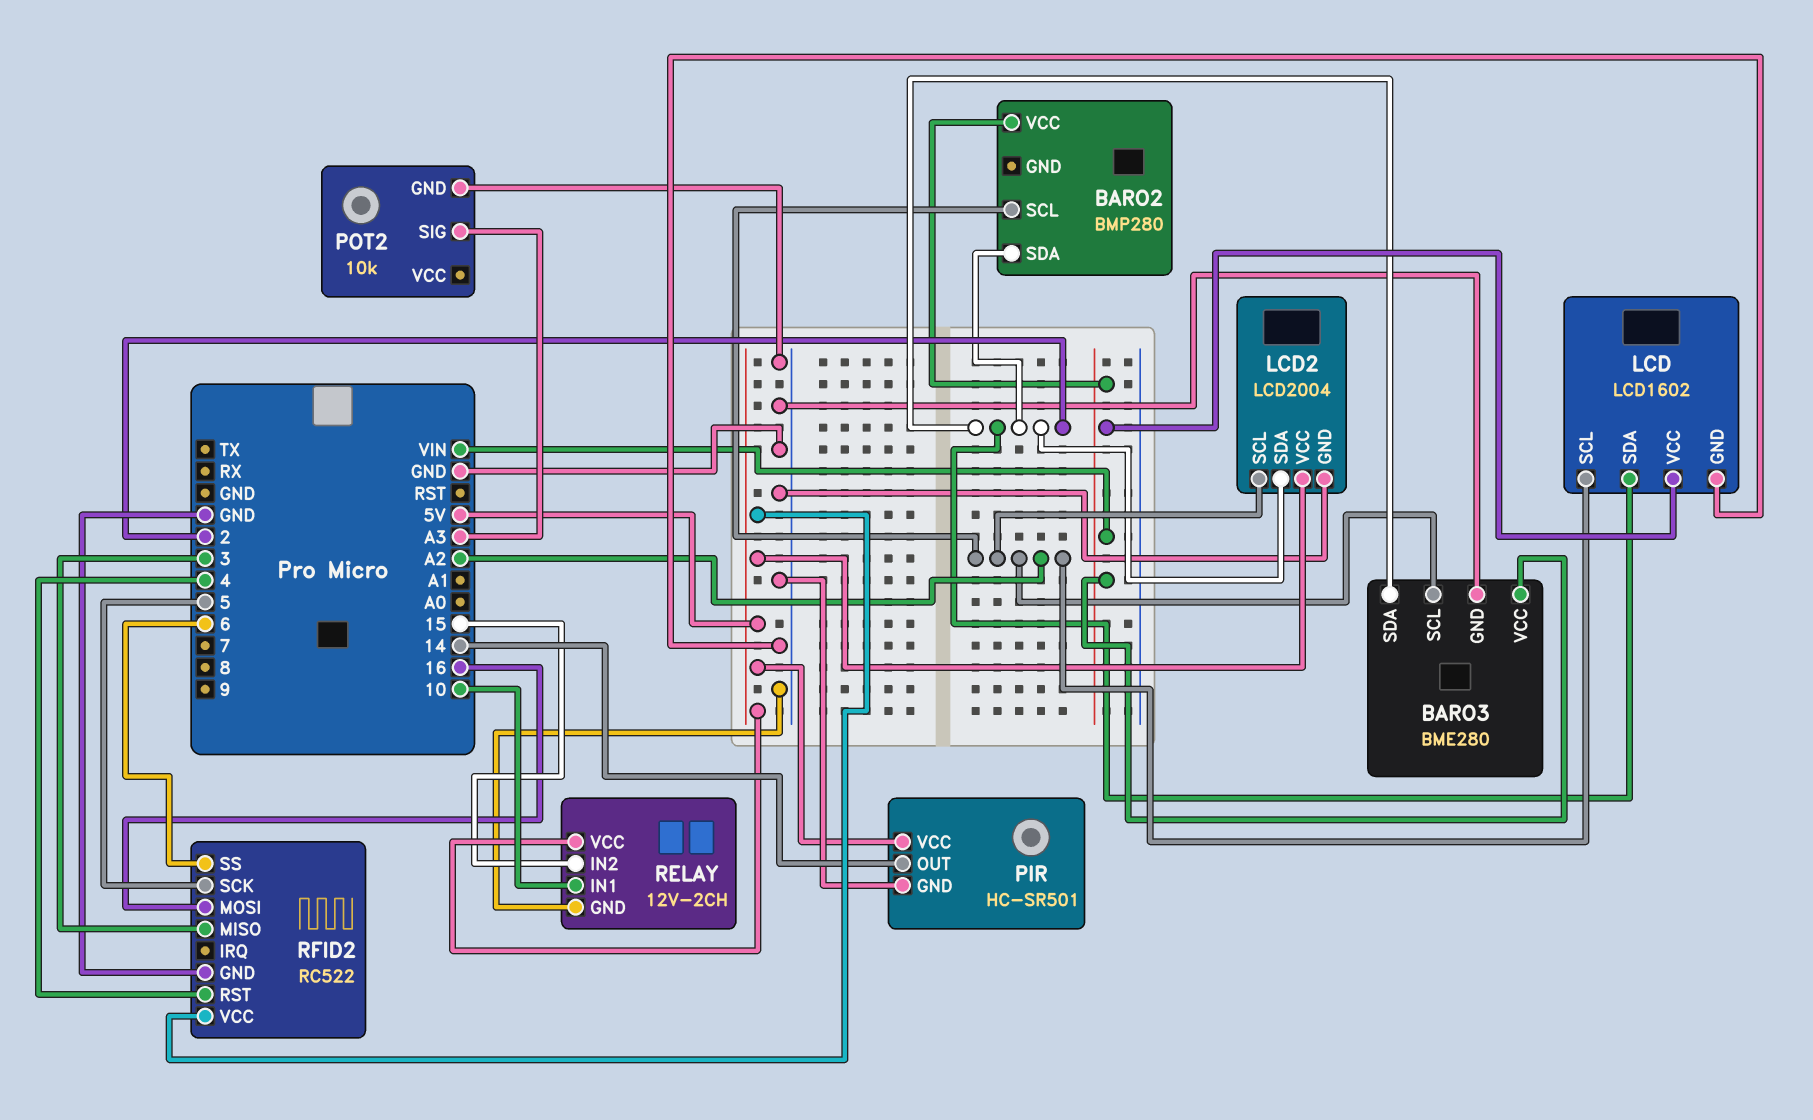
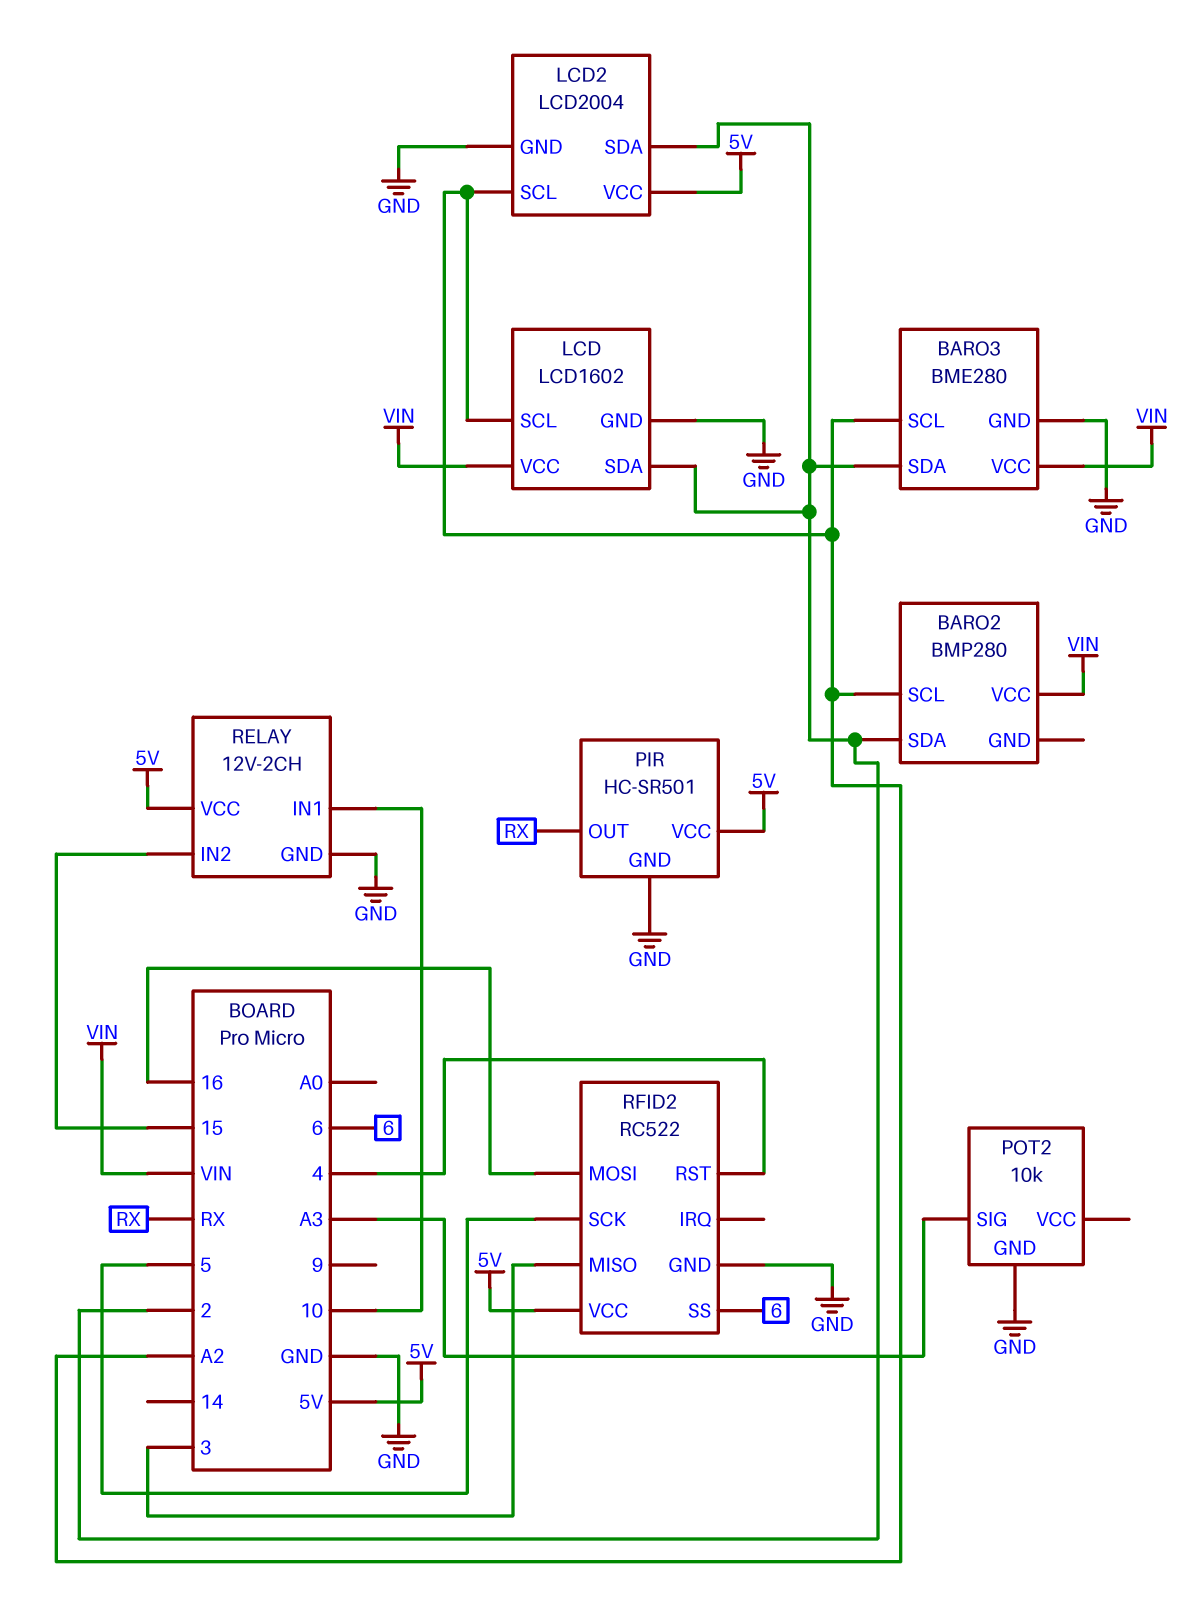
PIR pin OUT: 14 -> RX

